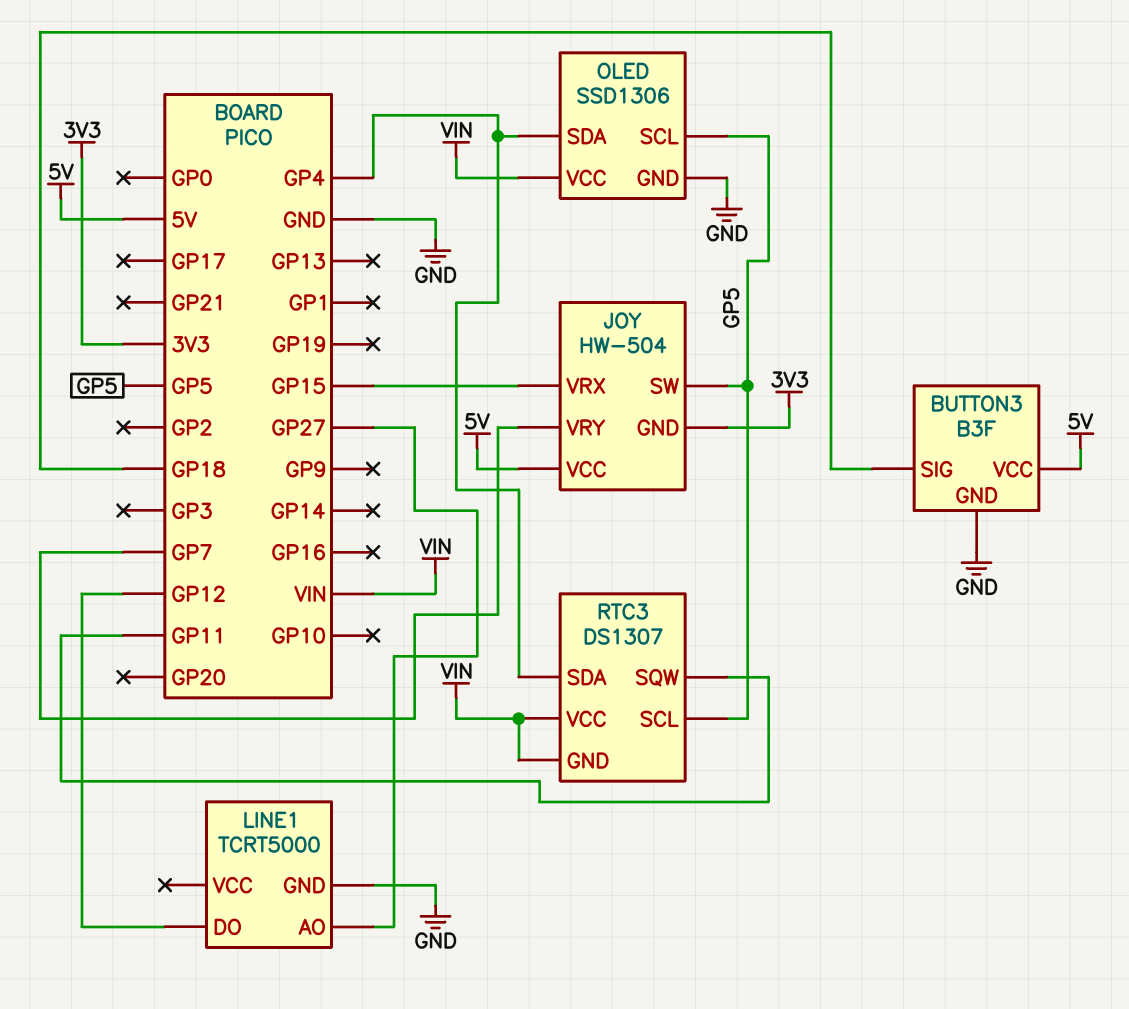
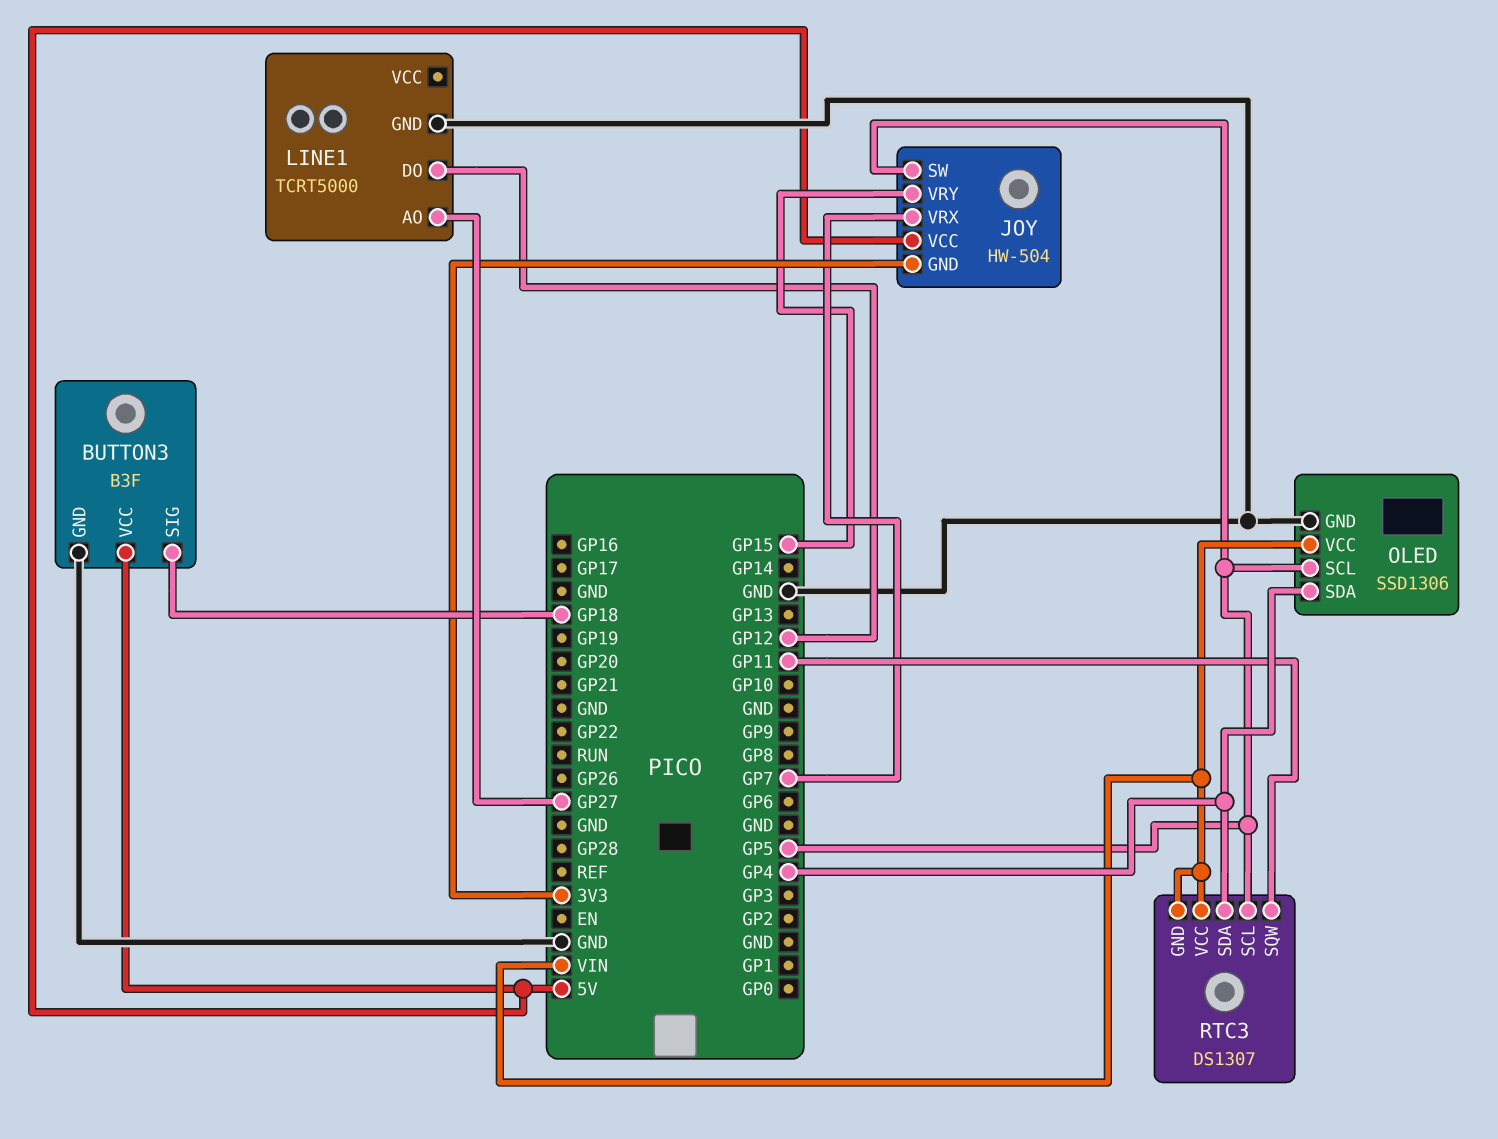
JOY pin VRX: GP15 -> GP7
JOY pin VRY: GP7 -> GP15

